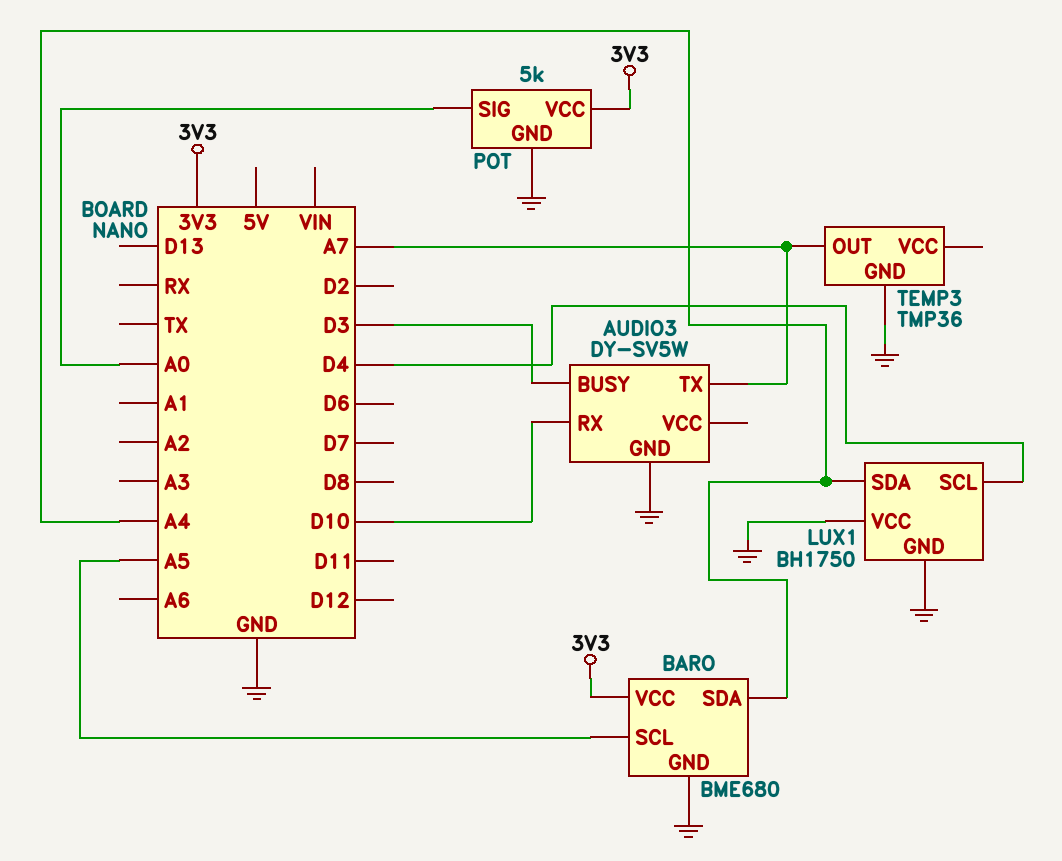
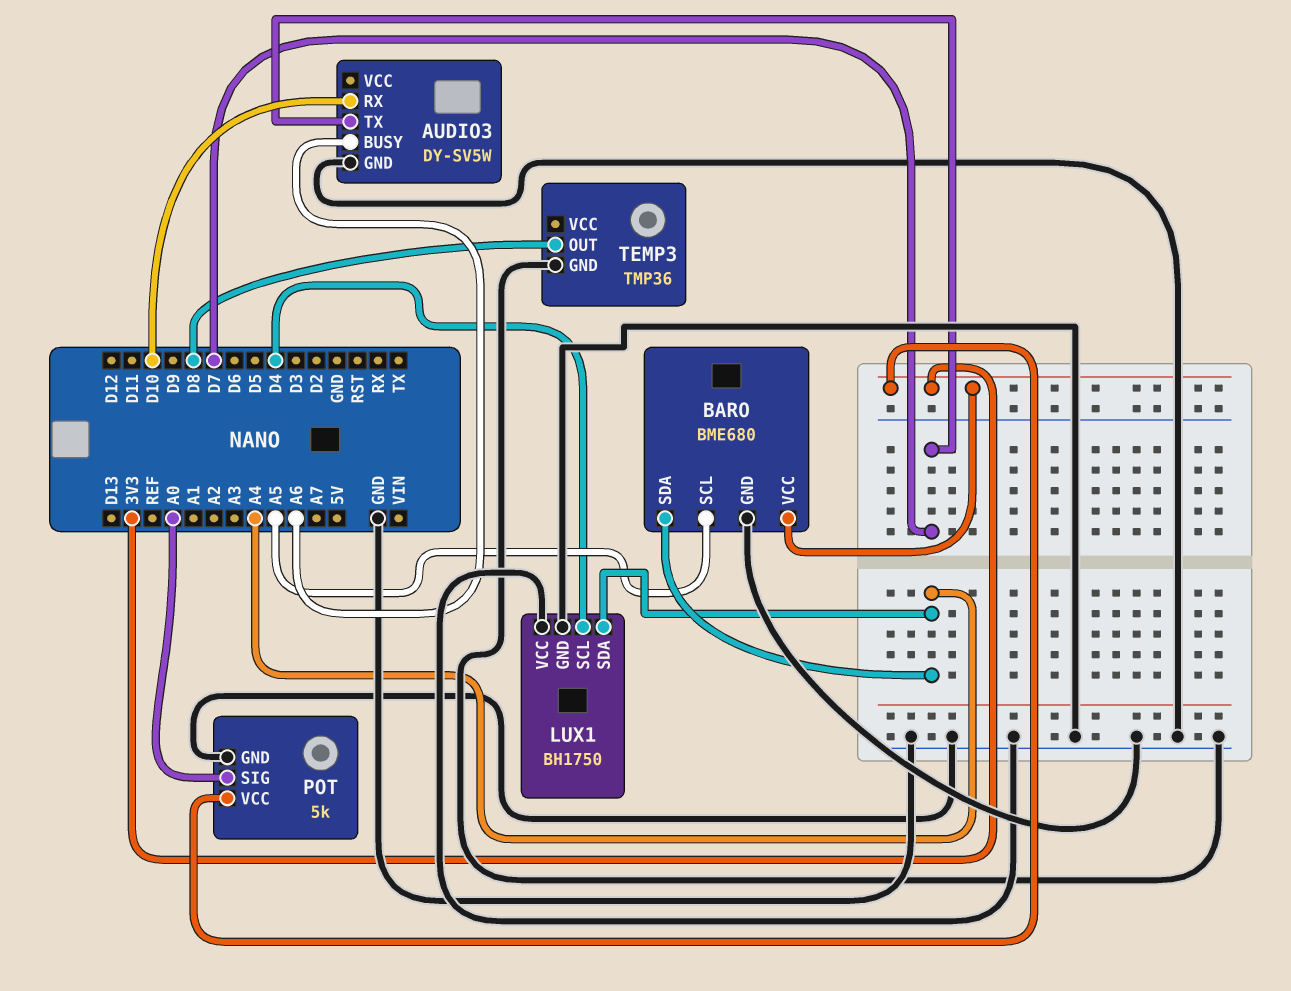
AUDIO3 pin BUSY: D3 -> A6
AUDIO3 pin TX: A7 -> D7
TEMP3 pin OUT: A7 -> D8

